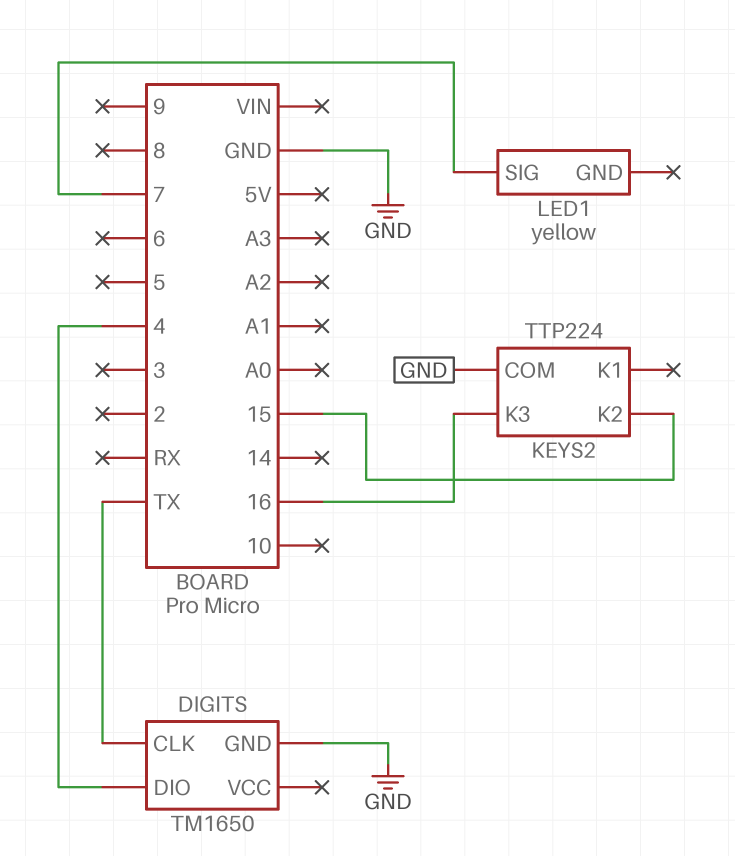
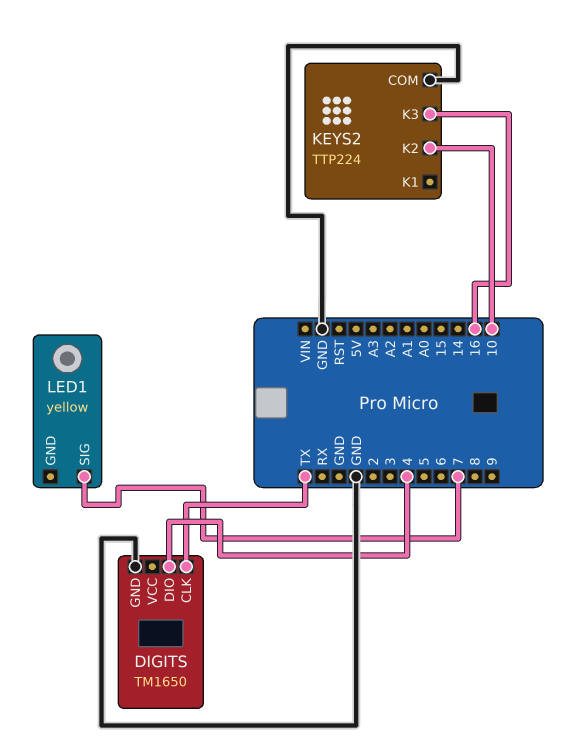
KEYS2 pin K2: 15 -> 10

